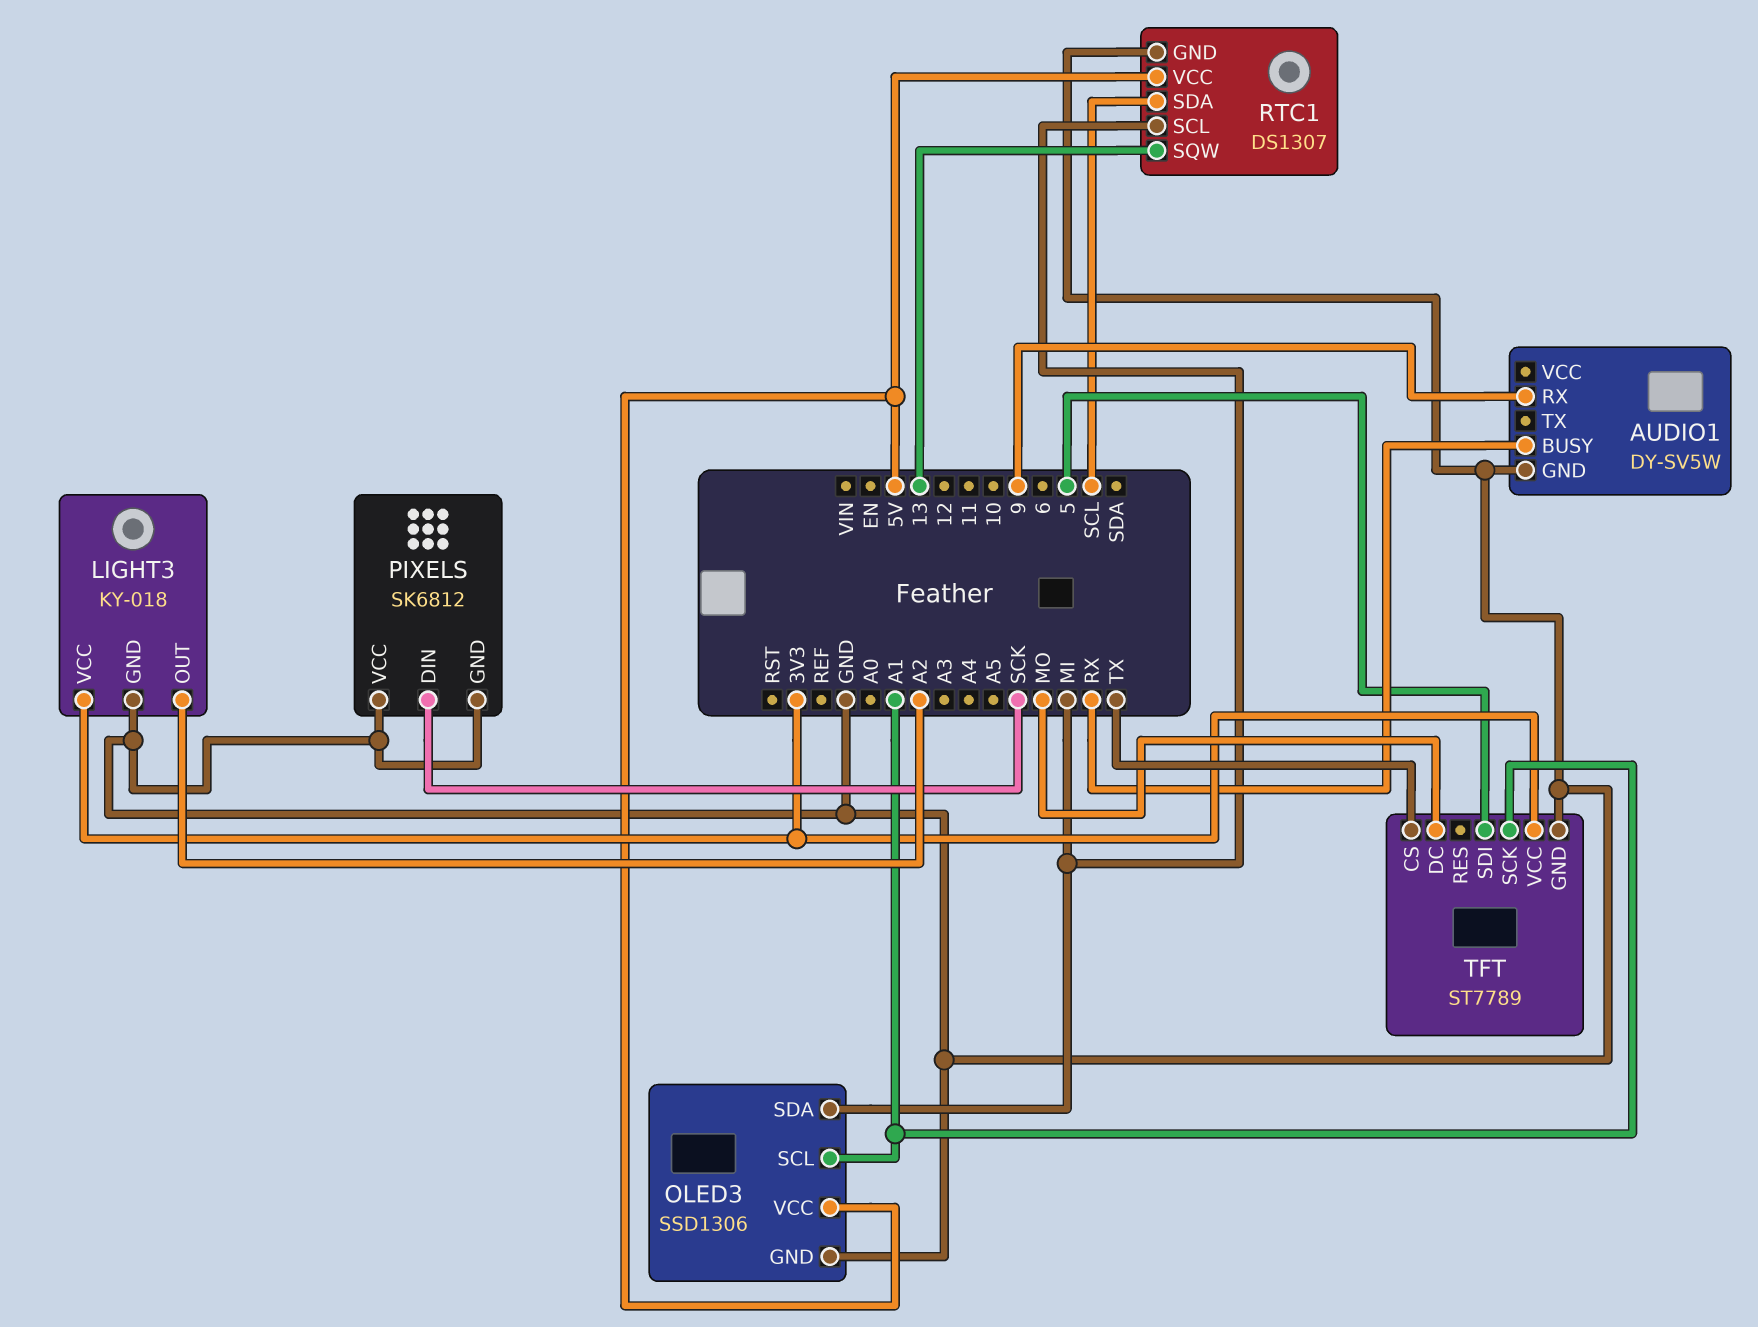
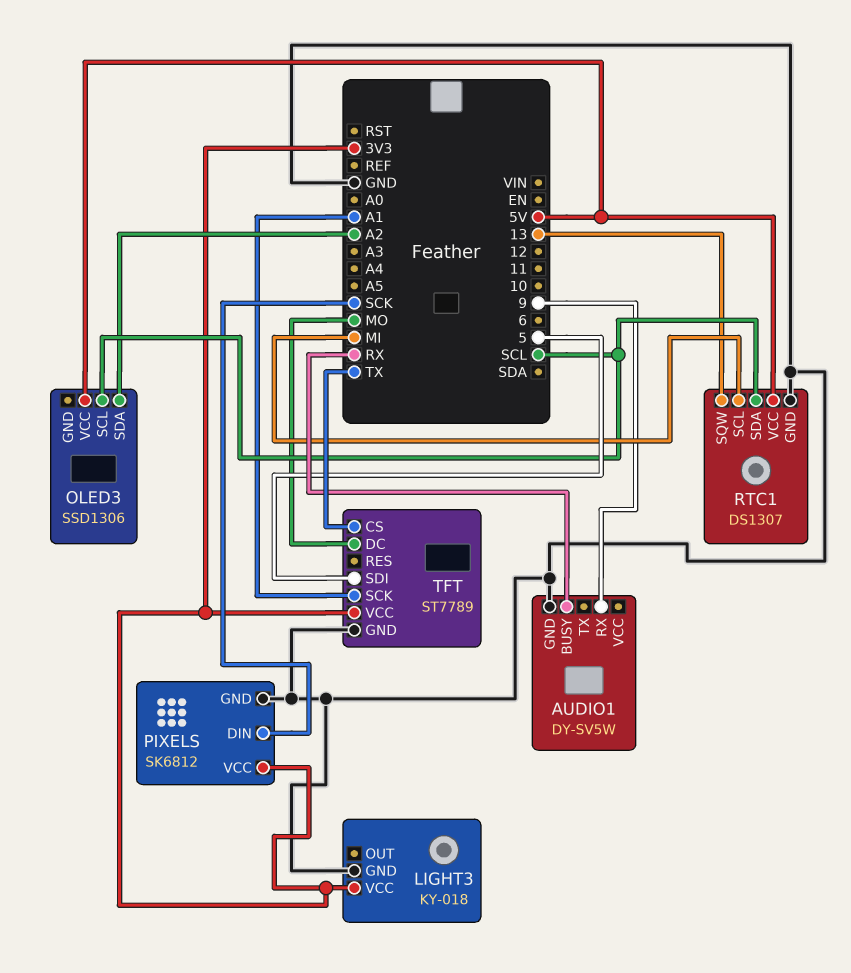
LIGHT3 pin OUT: A2 -> none
OLED3 pin GND: GND -> none
OLED3 pin SCL: A1 -> SCL
OLED3 pin SDA: MI -> A2
PIXELS pin VCC: GND -> 3V3

